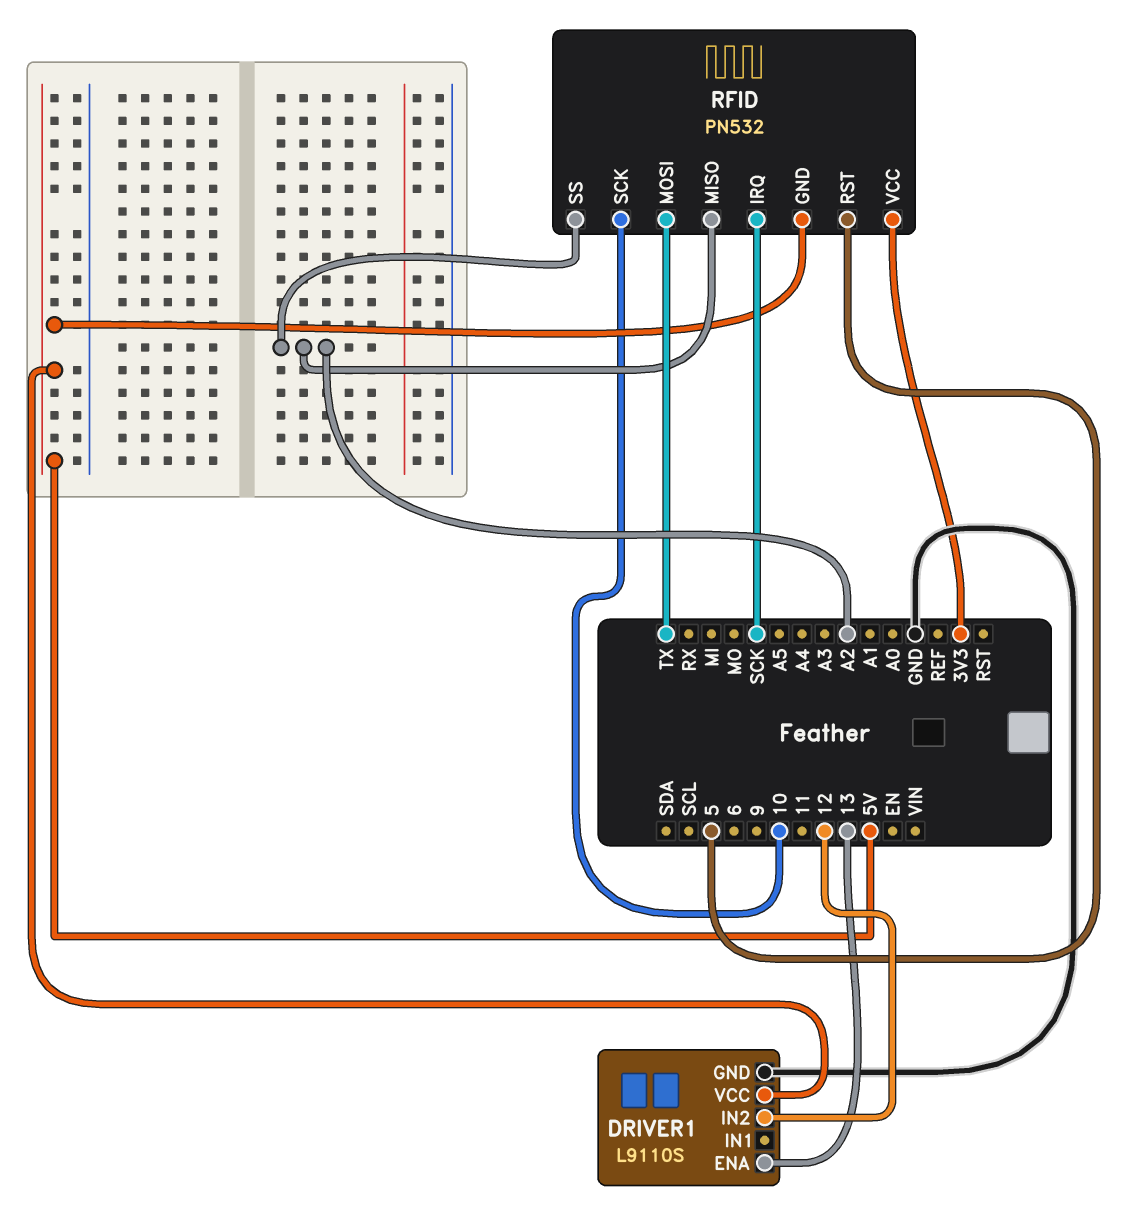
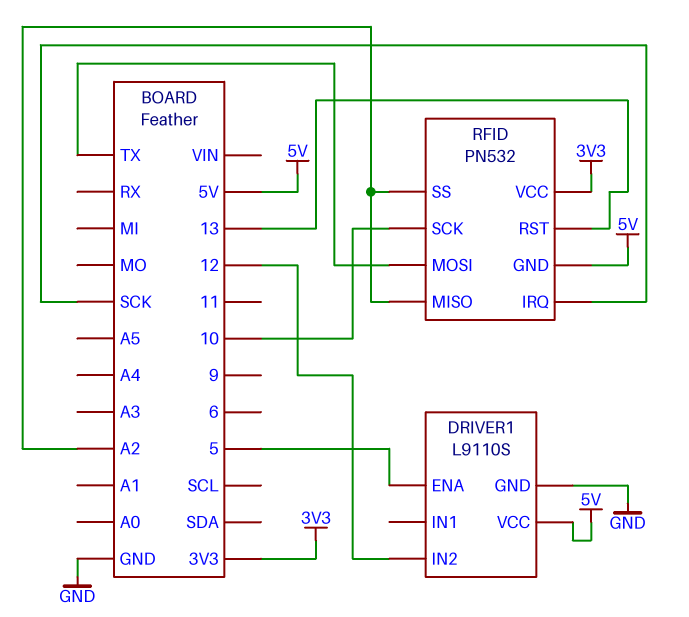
DRIVER1 pin ENA: 13 -> 5
RFID pin RST: 5 -> 13

